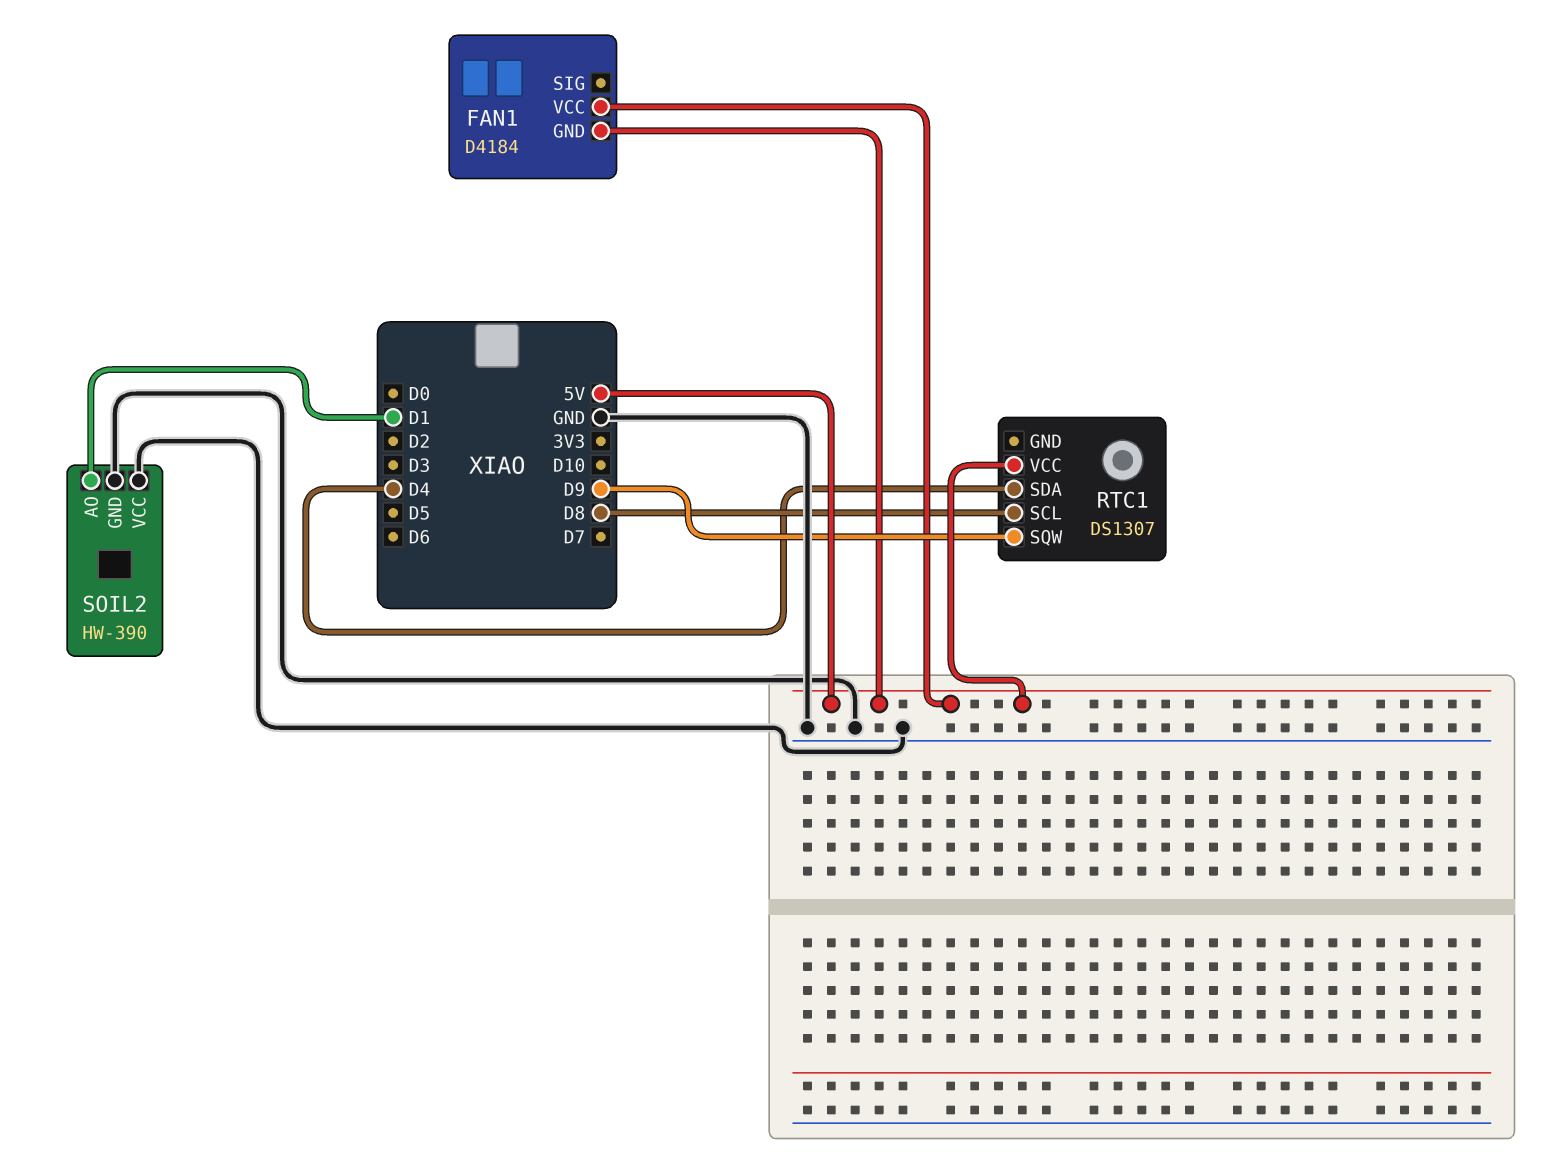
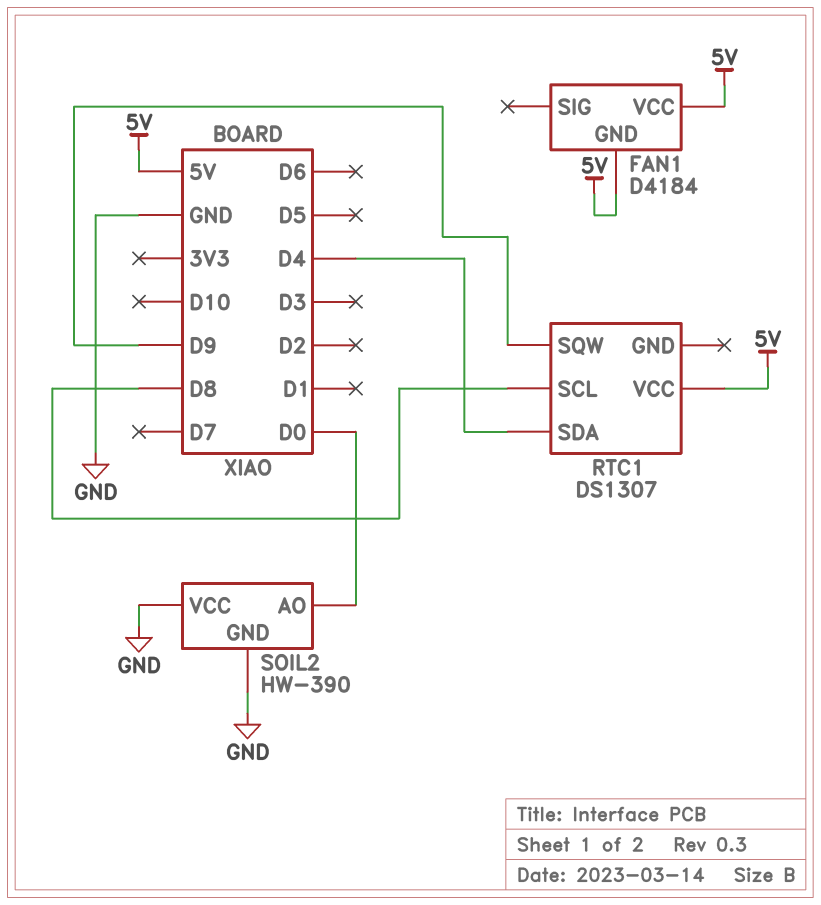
SOIL2 pin AO: D1 -> D0

